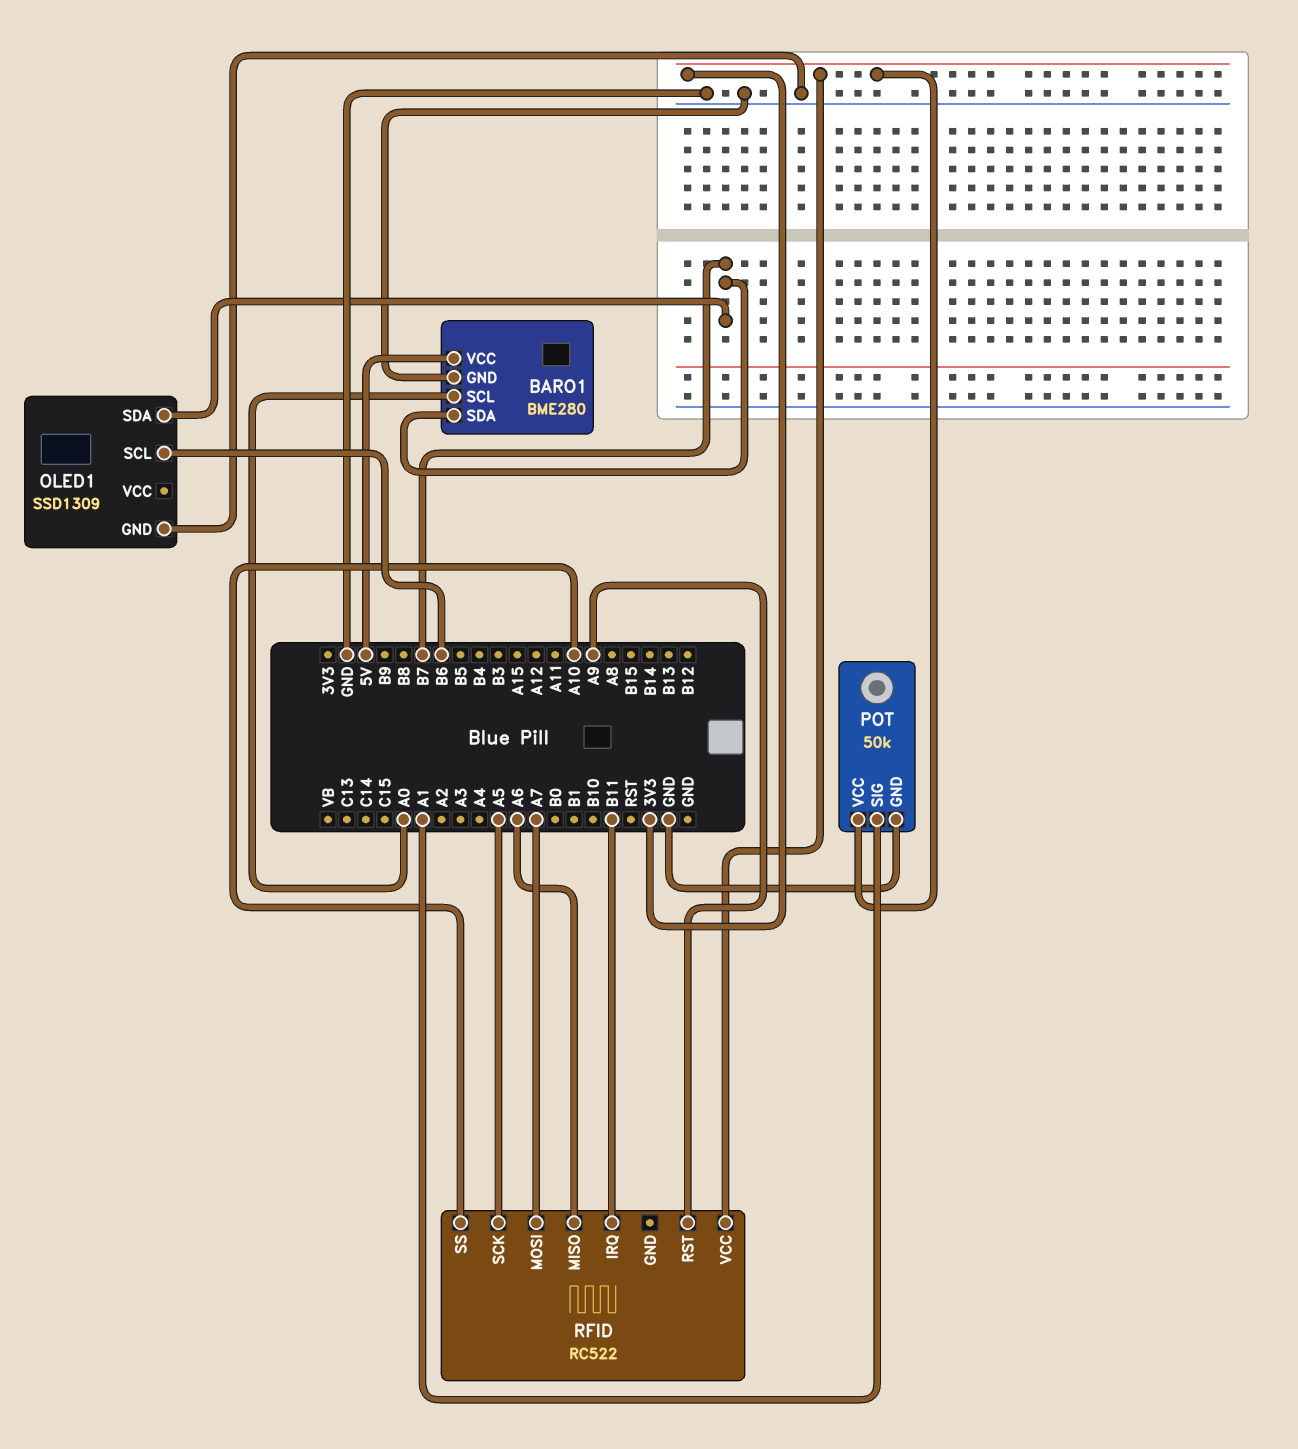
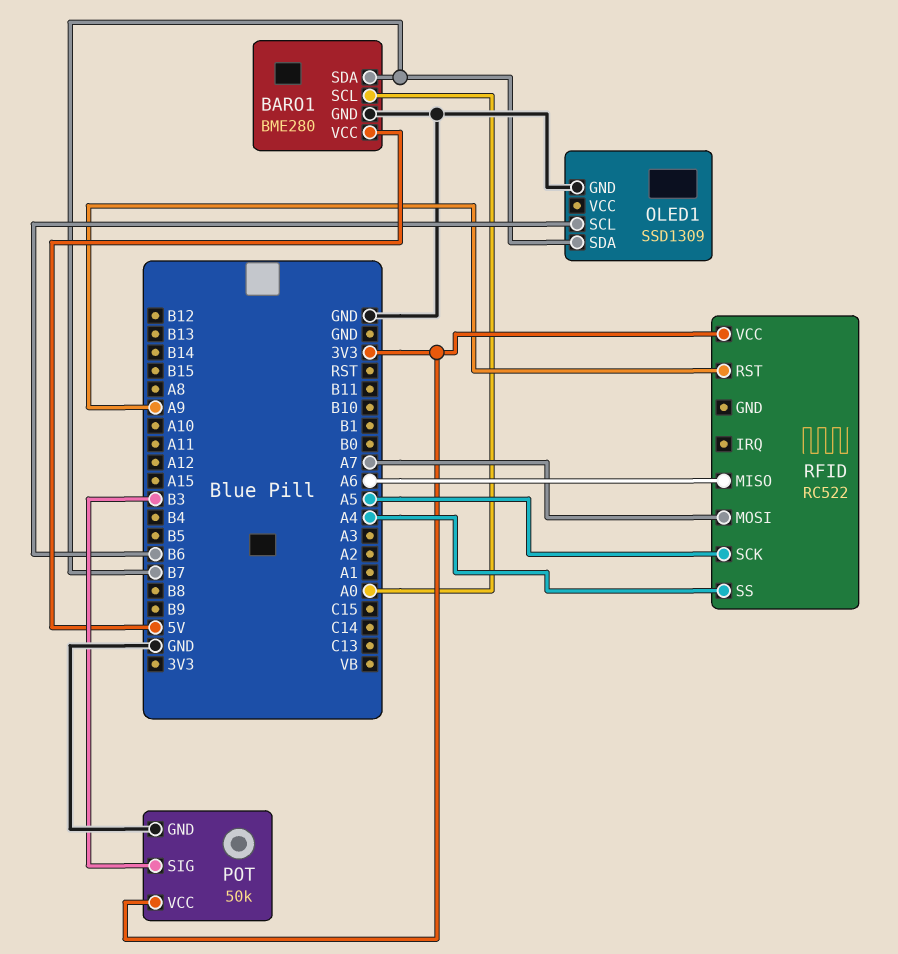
POT pin SIG: A1 -> B3
RFID pin IRQ: B11 -> none
RFID pin SS: A10 -> A4

